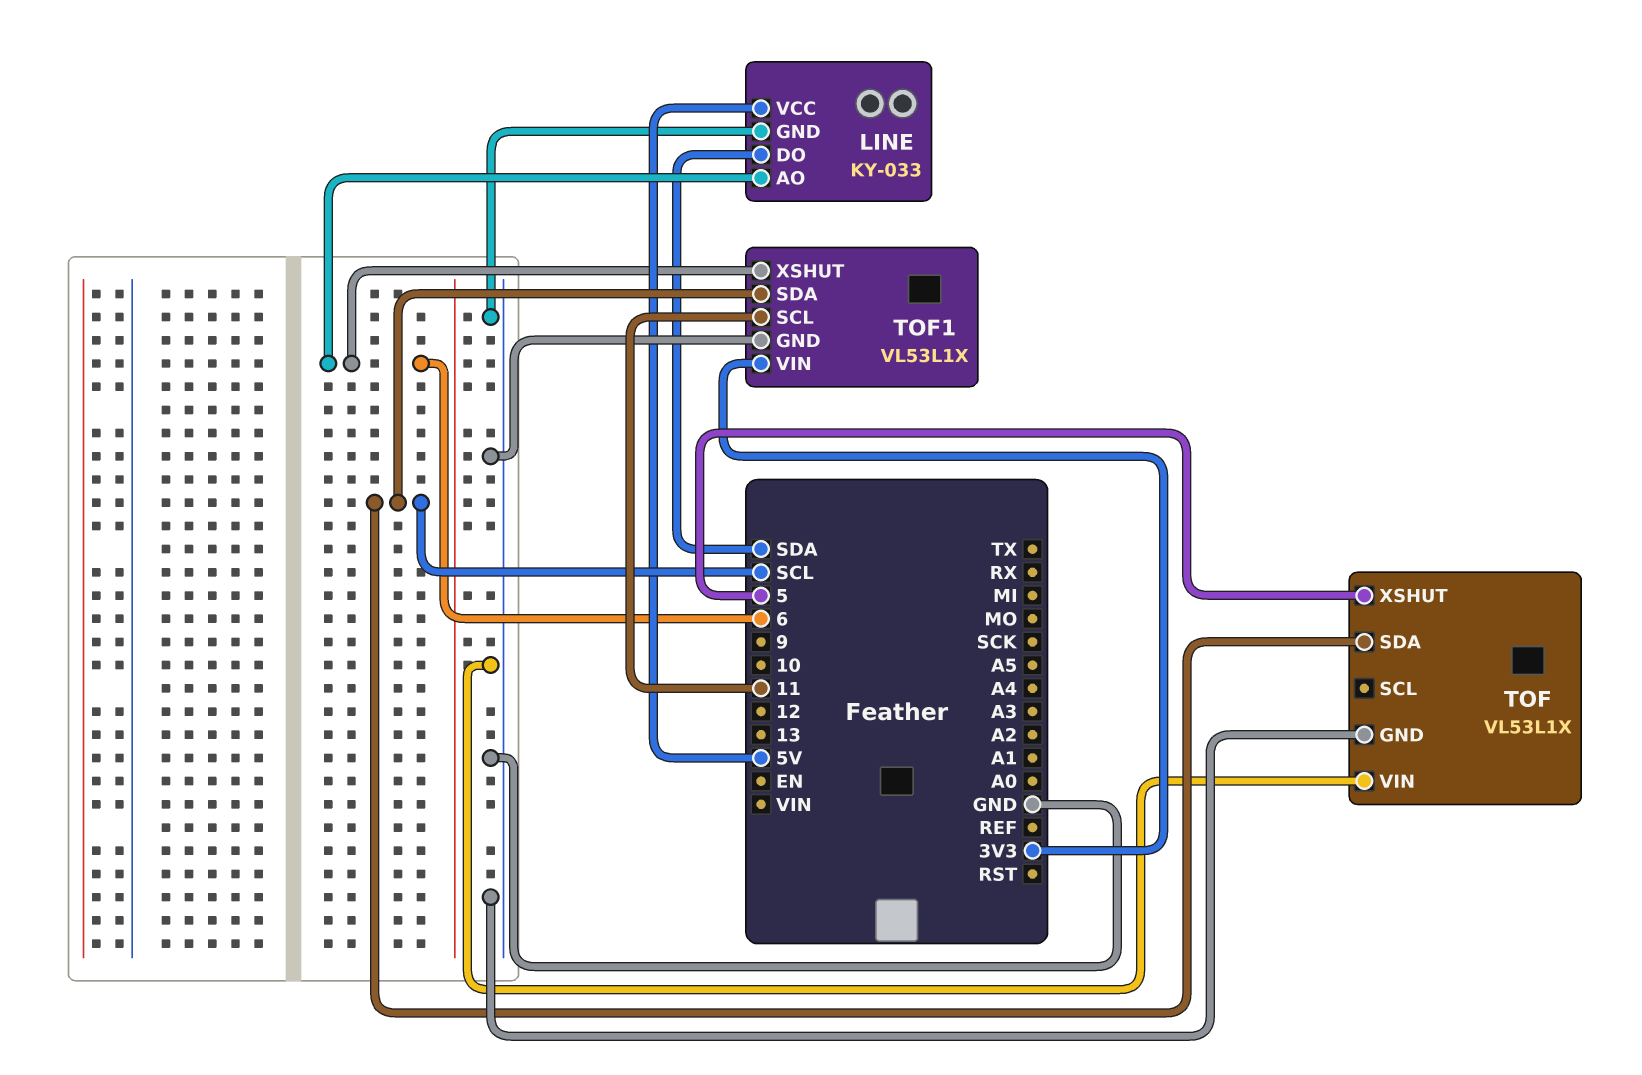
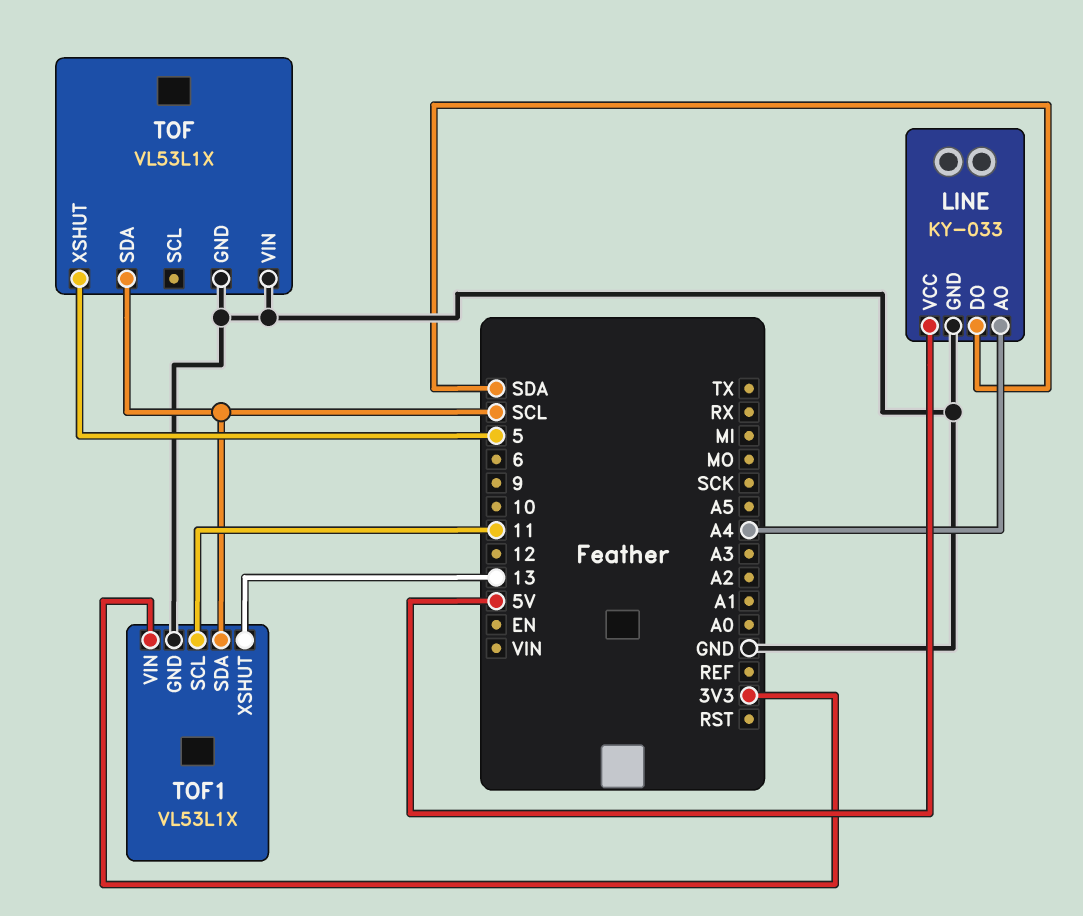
LINE pin AO: 6 -> A4
TOF1 pin XSHUT: 6 -> 13

